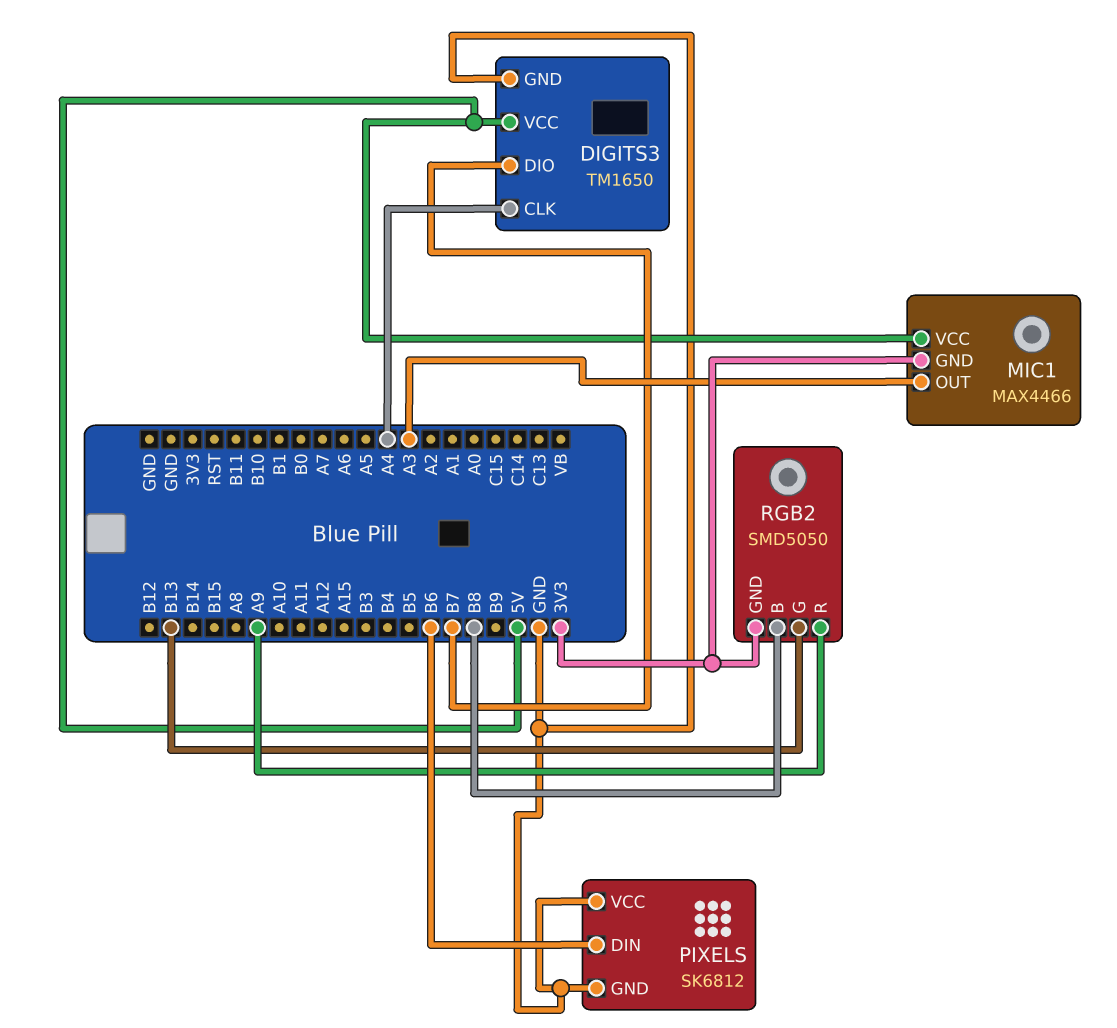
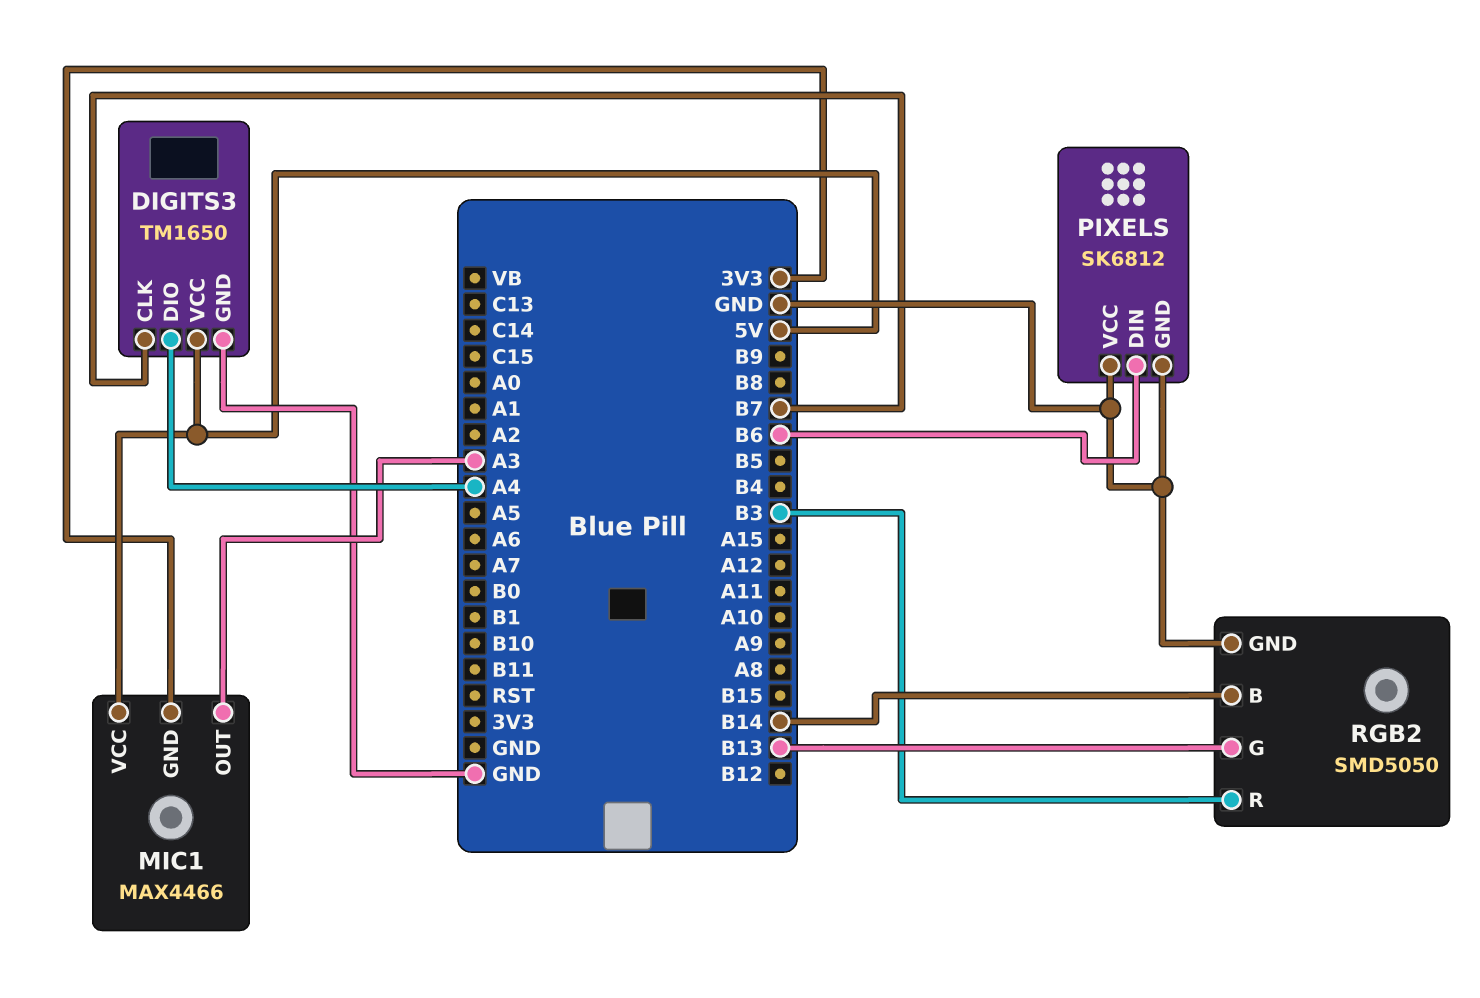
DIGITS3 pin CLK: A4 -> B7
DIGITS3 pin DIO: B7 -> A4
RGB2 pin B: B8 -> B14
RGB2 pin GND: 3V3 -> GND
RGB2 pin R: A9 -> B3

